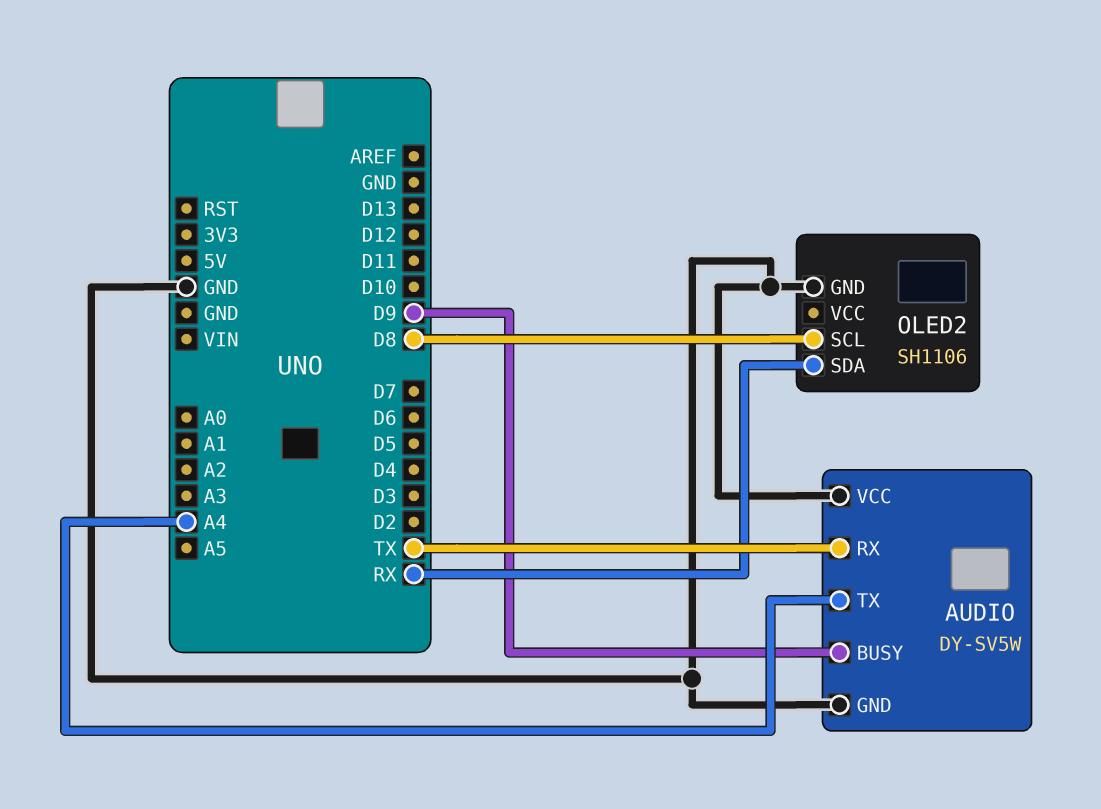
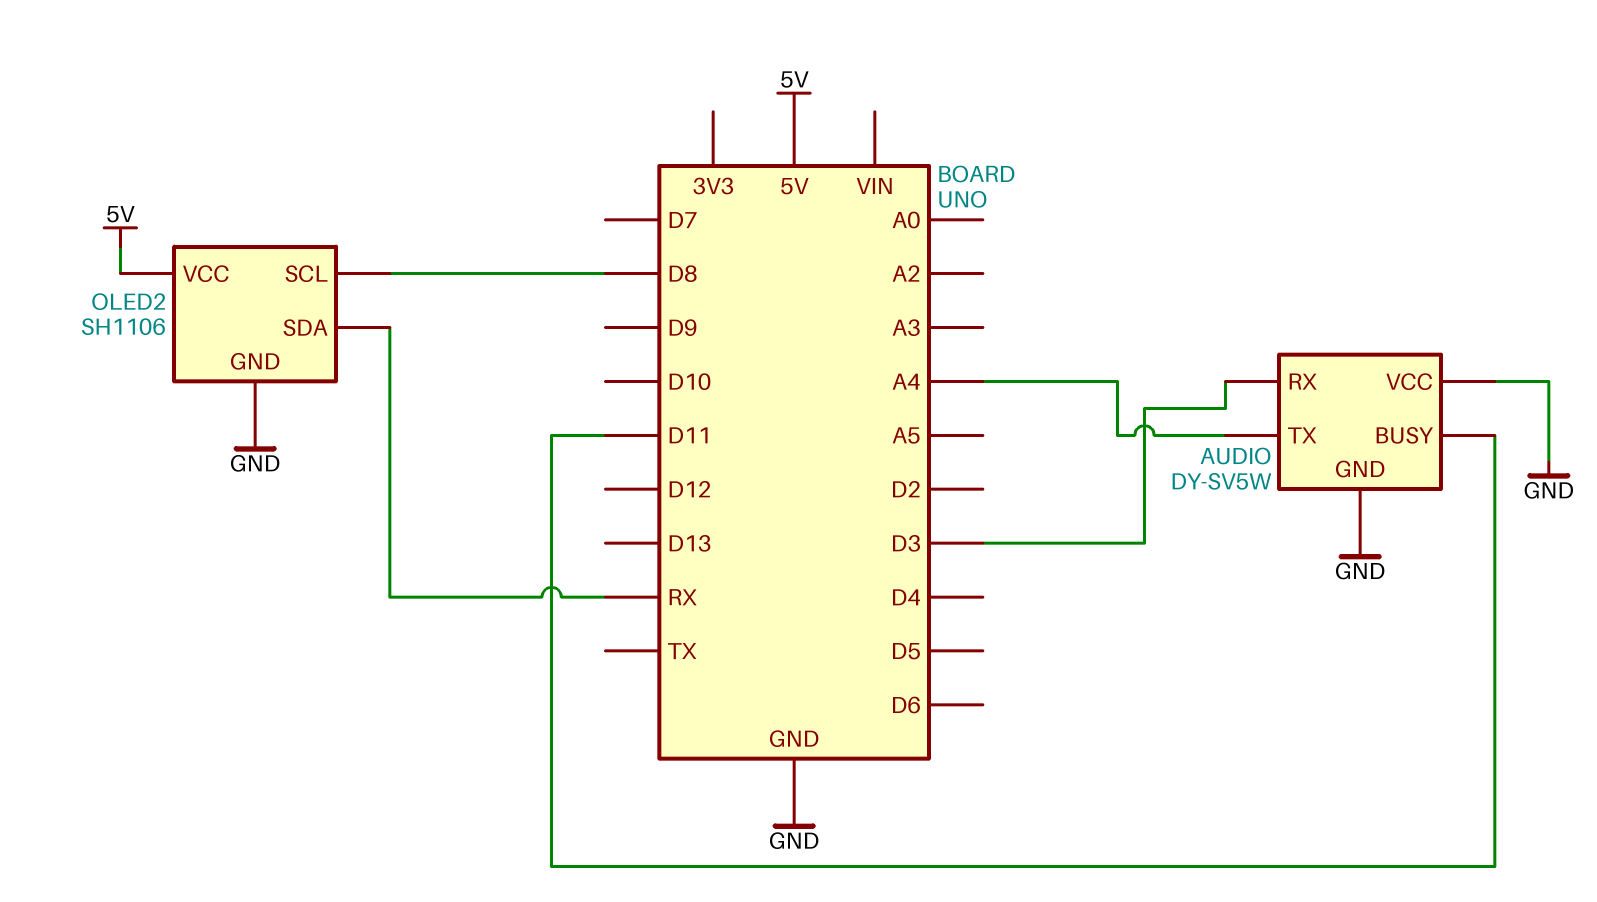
AUDIO pin BUSY: D9 -> D11
AUDIO pin RX: TX -> D3
OLED2 pin VCC: none -> 5V

